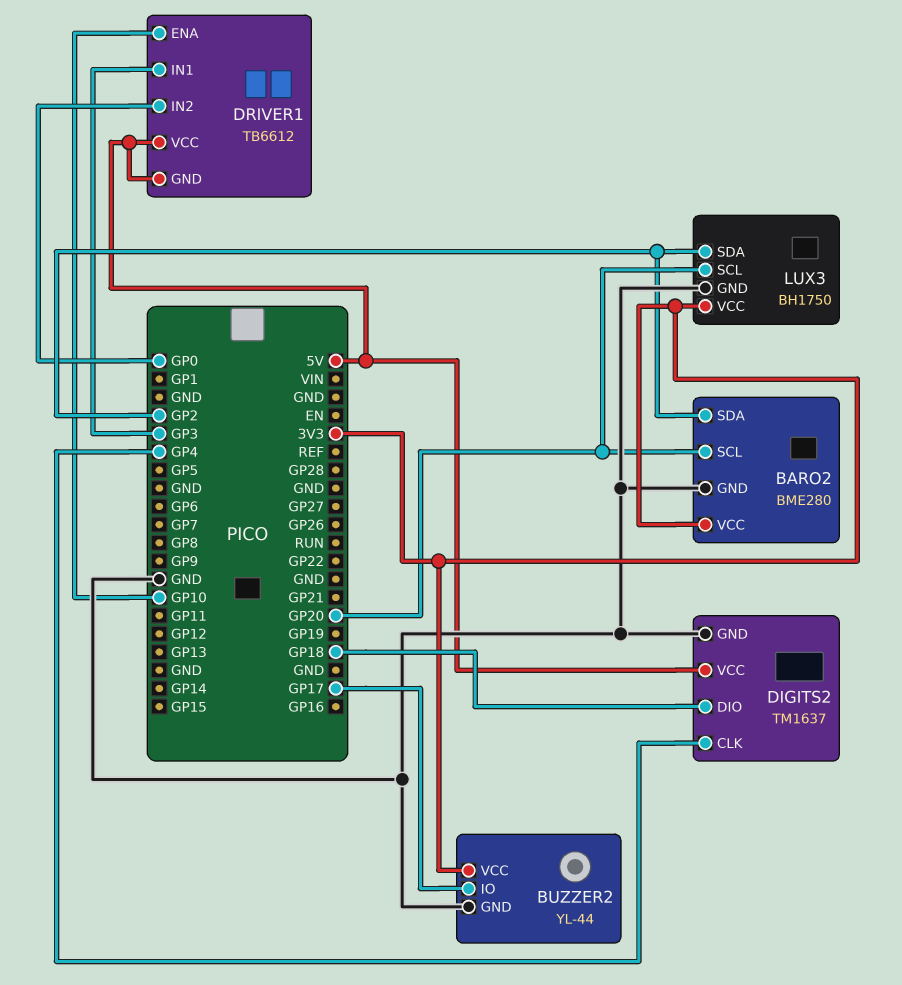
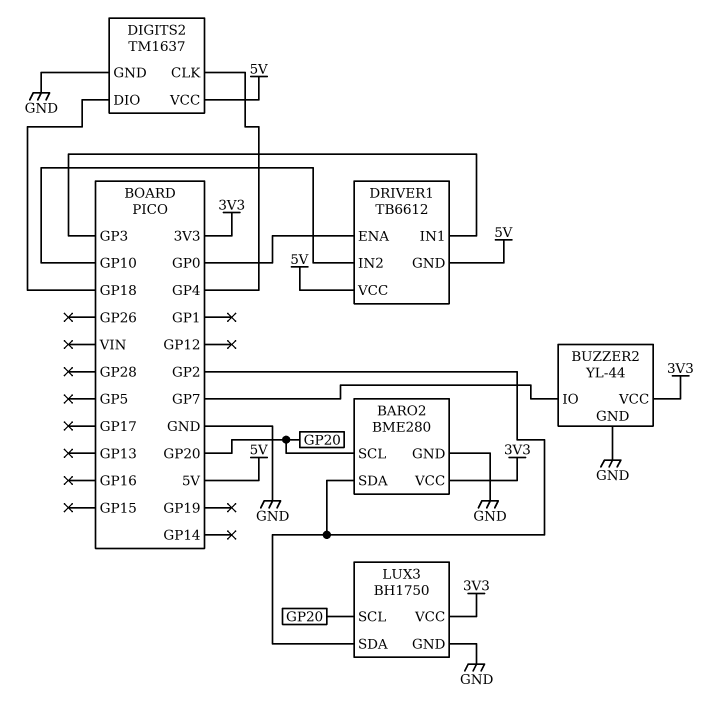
BUZZER2 pin IO: GP17 -> GP7
DRIVER1 pin ENA: GP10 -> GP0
DRIVER1 pin IN2: GP0 -> GP10

